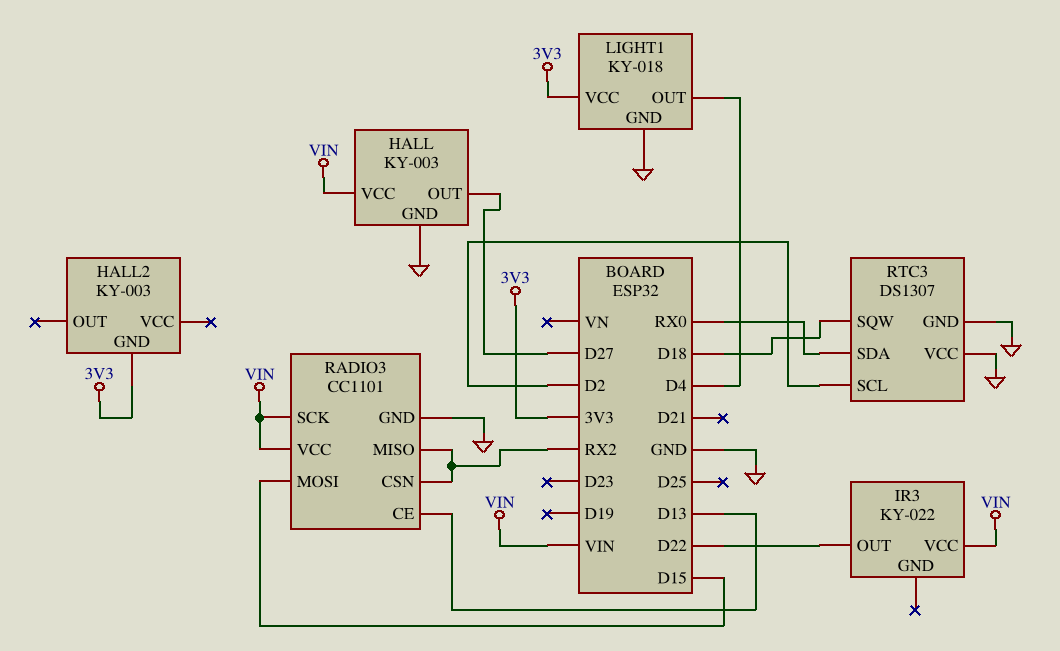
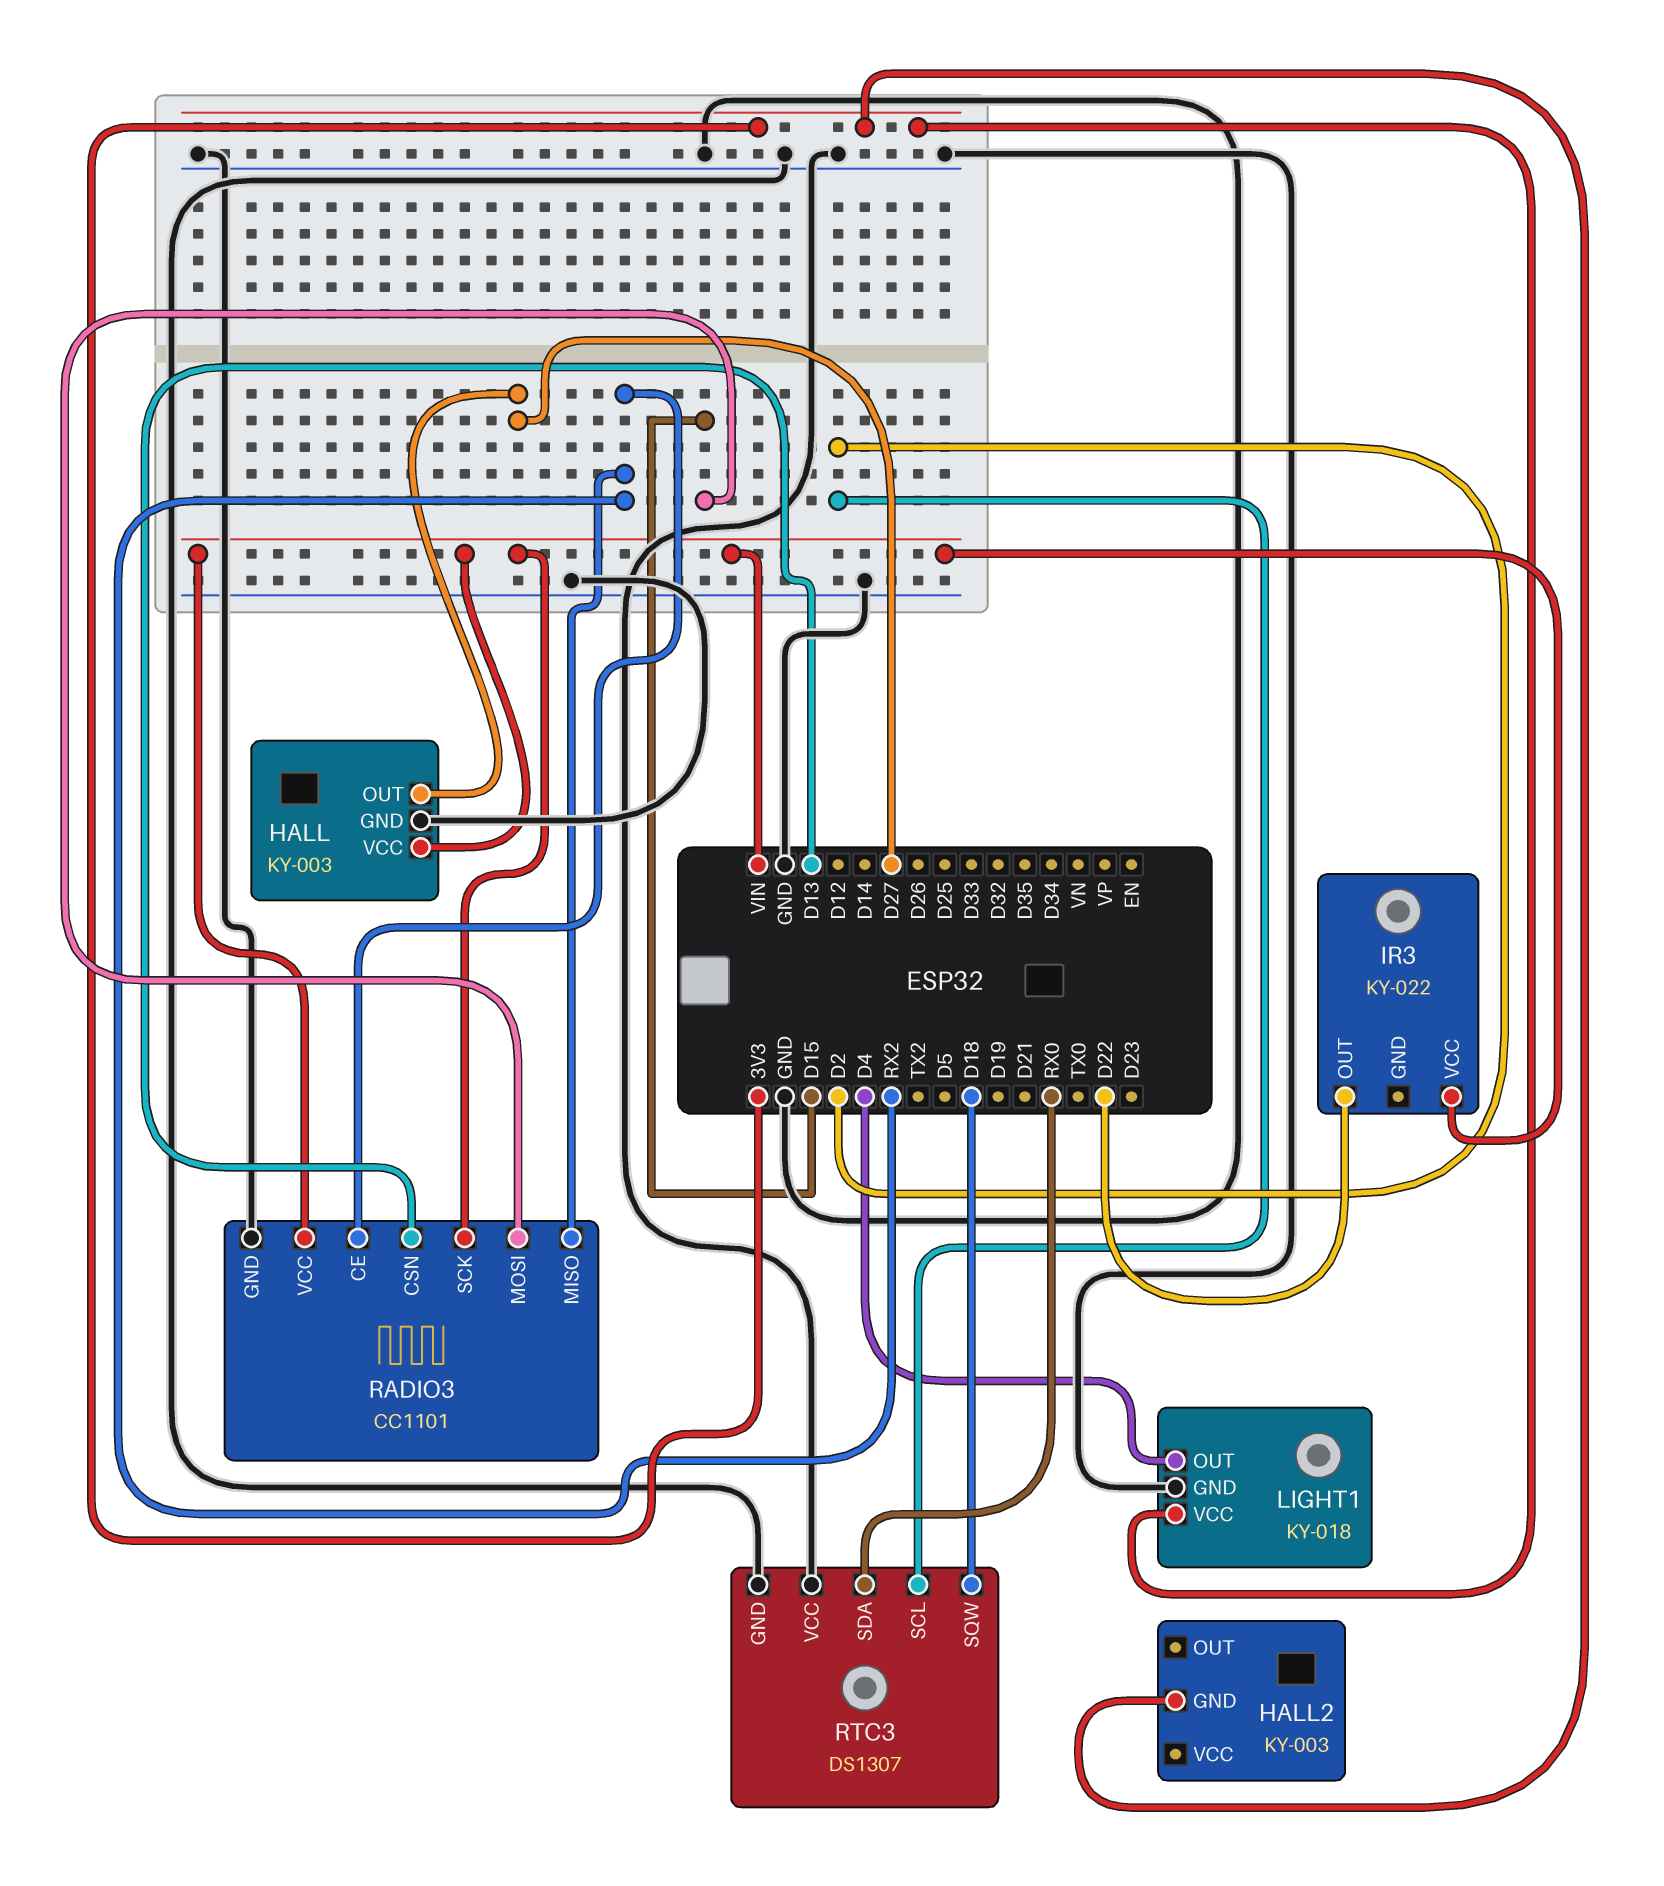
RADIO3 pin CE: D13 -> RX2
RADIO3 pin CSN: RX2 -> D13

